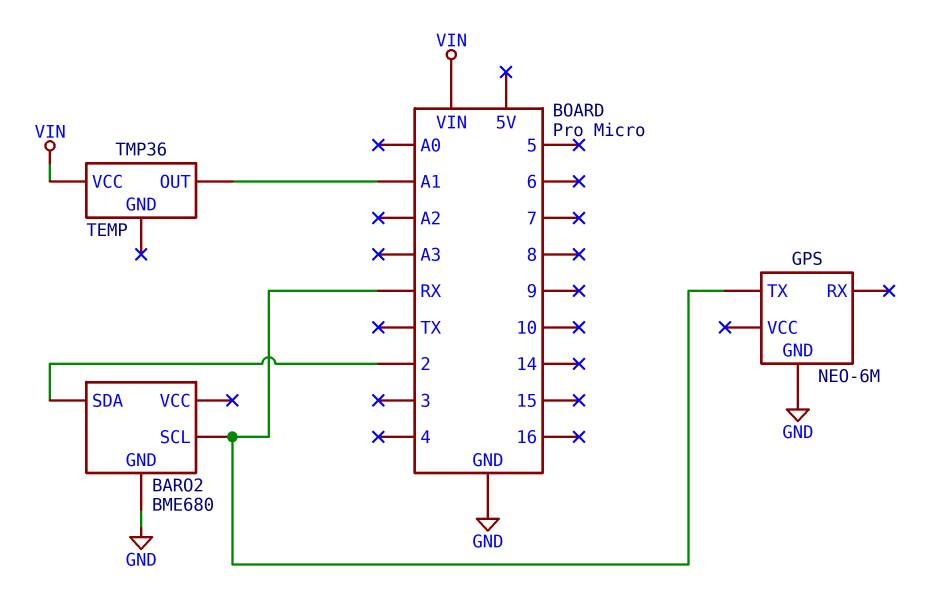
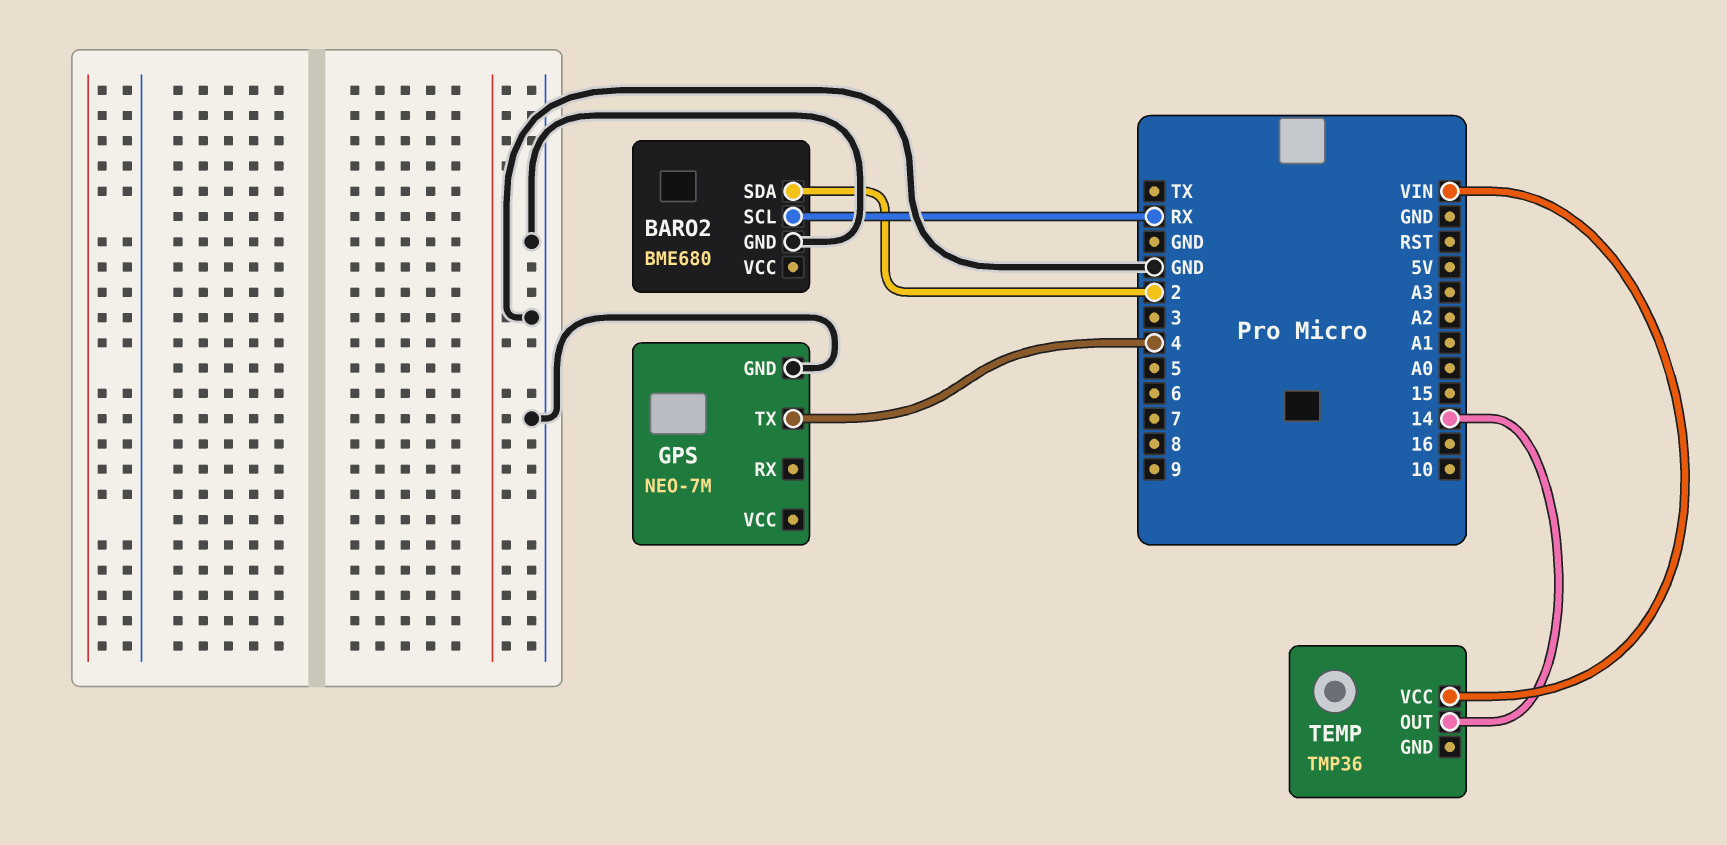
GPS: NEO-6M -> NEO-7M
GPS pin TX: RX -> 4
TEMP pin OUT: A1 -> 14

